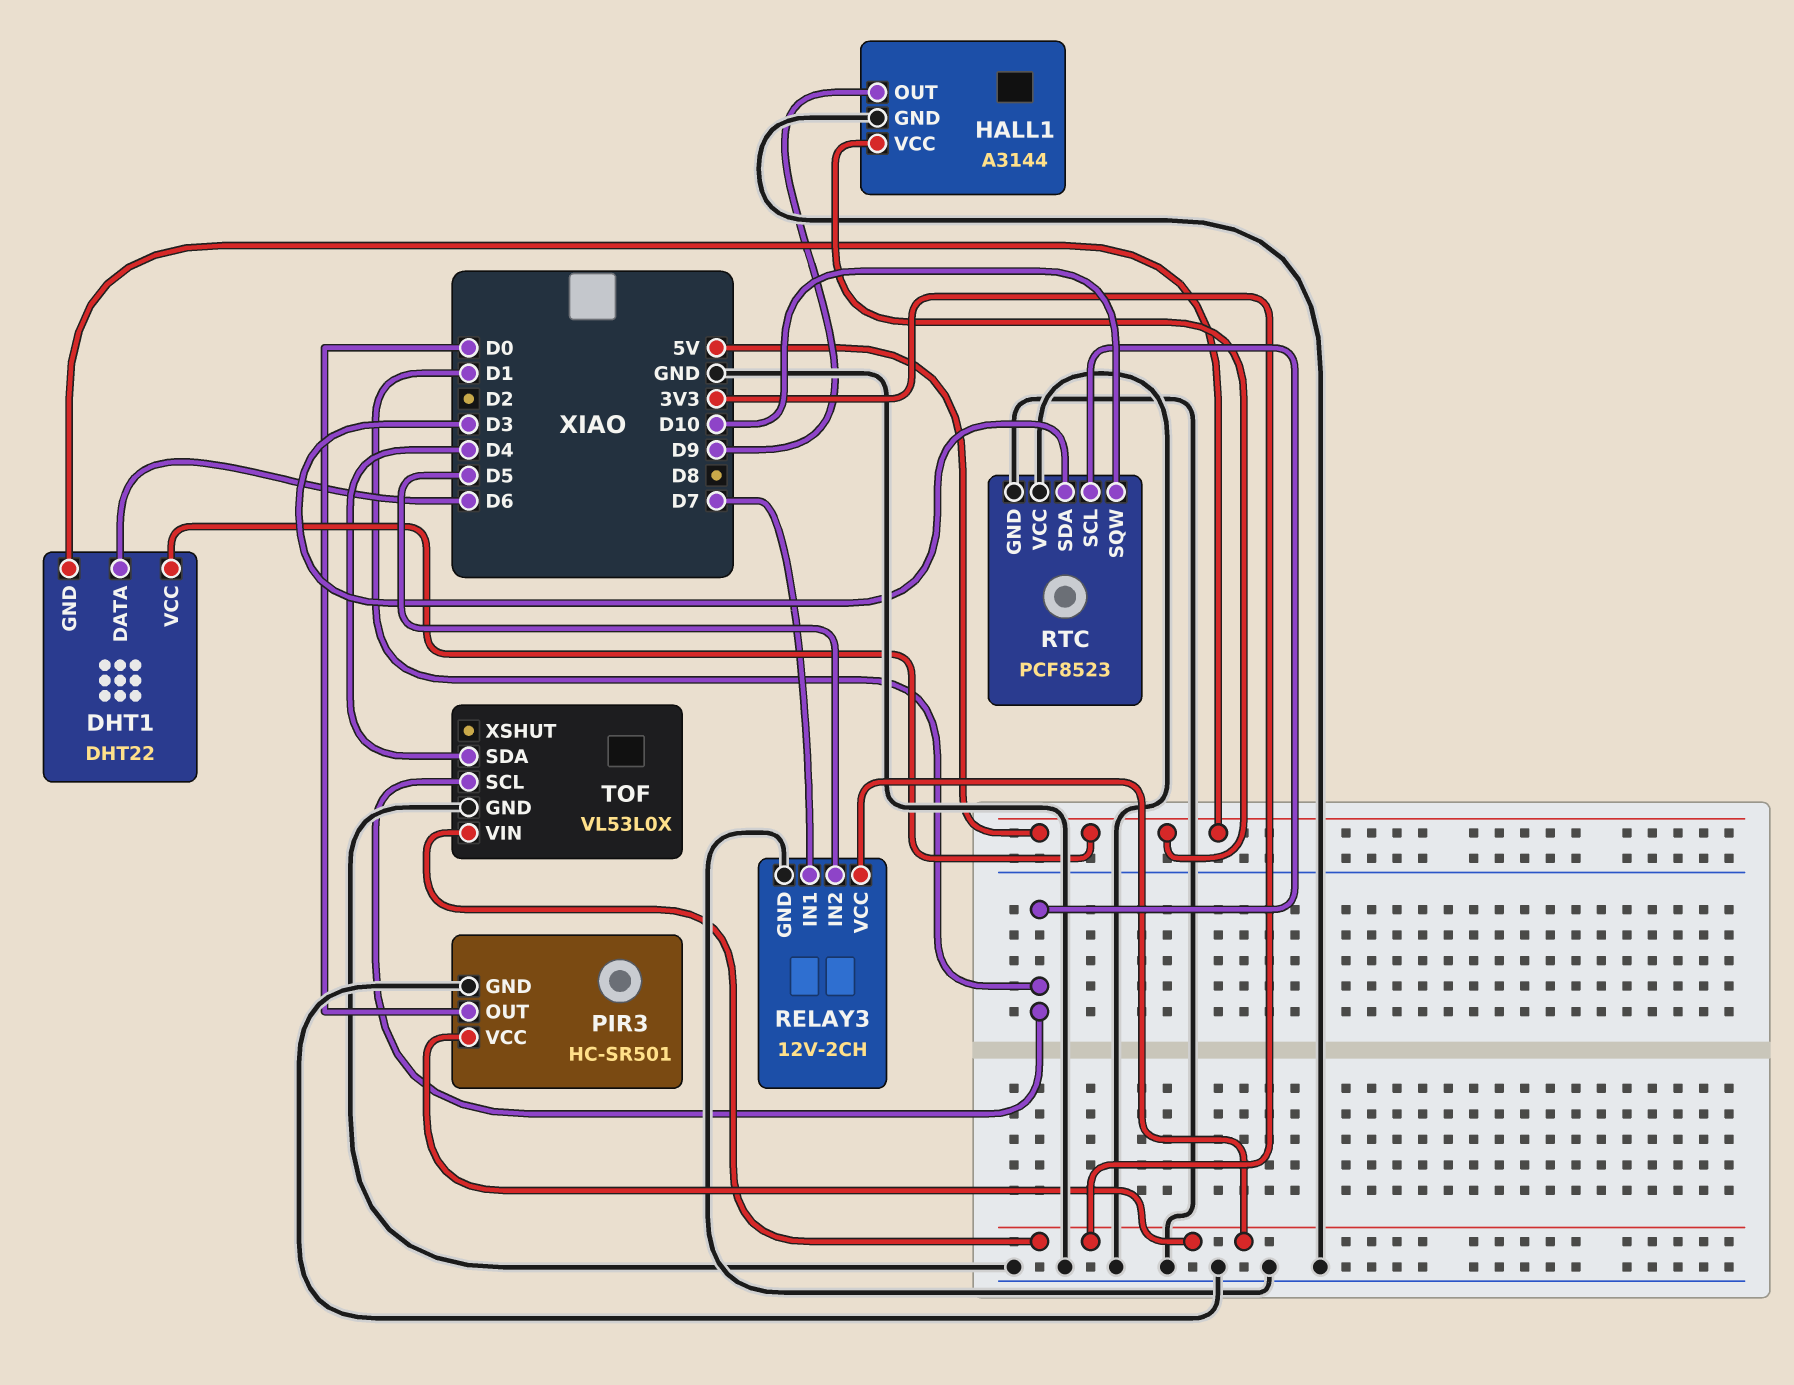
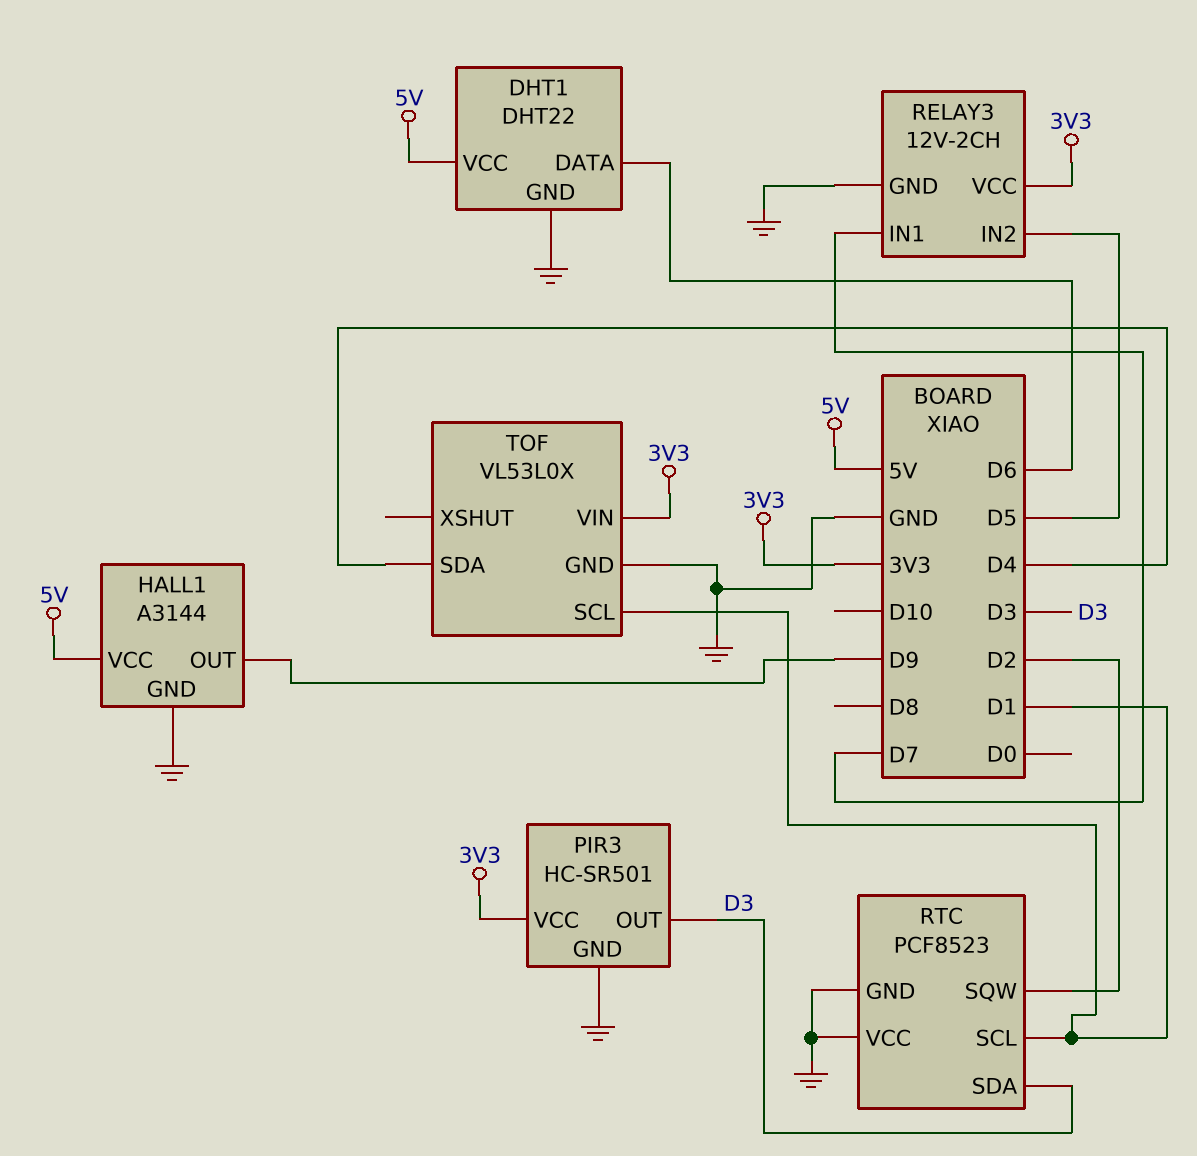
DHT1 pin GND: 5V -> GND
PIR3 pin OUT: D0 -> D3
RTC pin SQW: D10 -> D2

